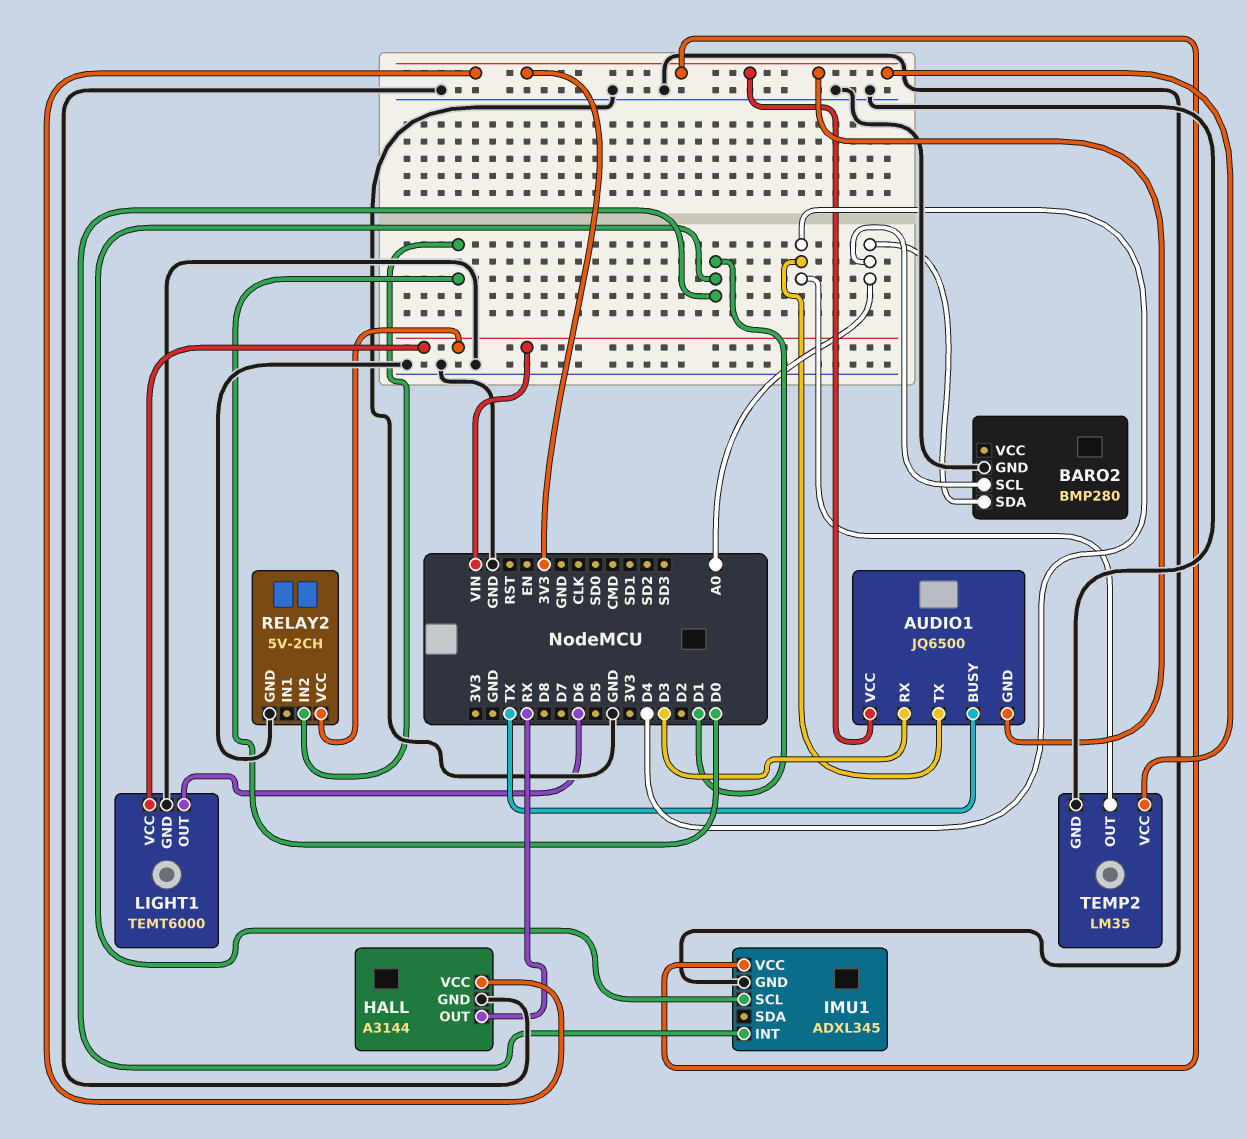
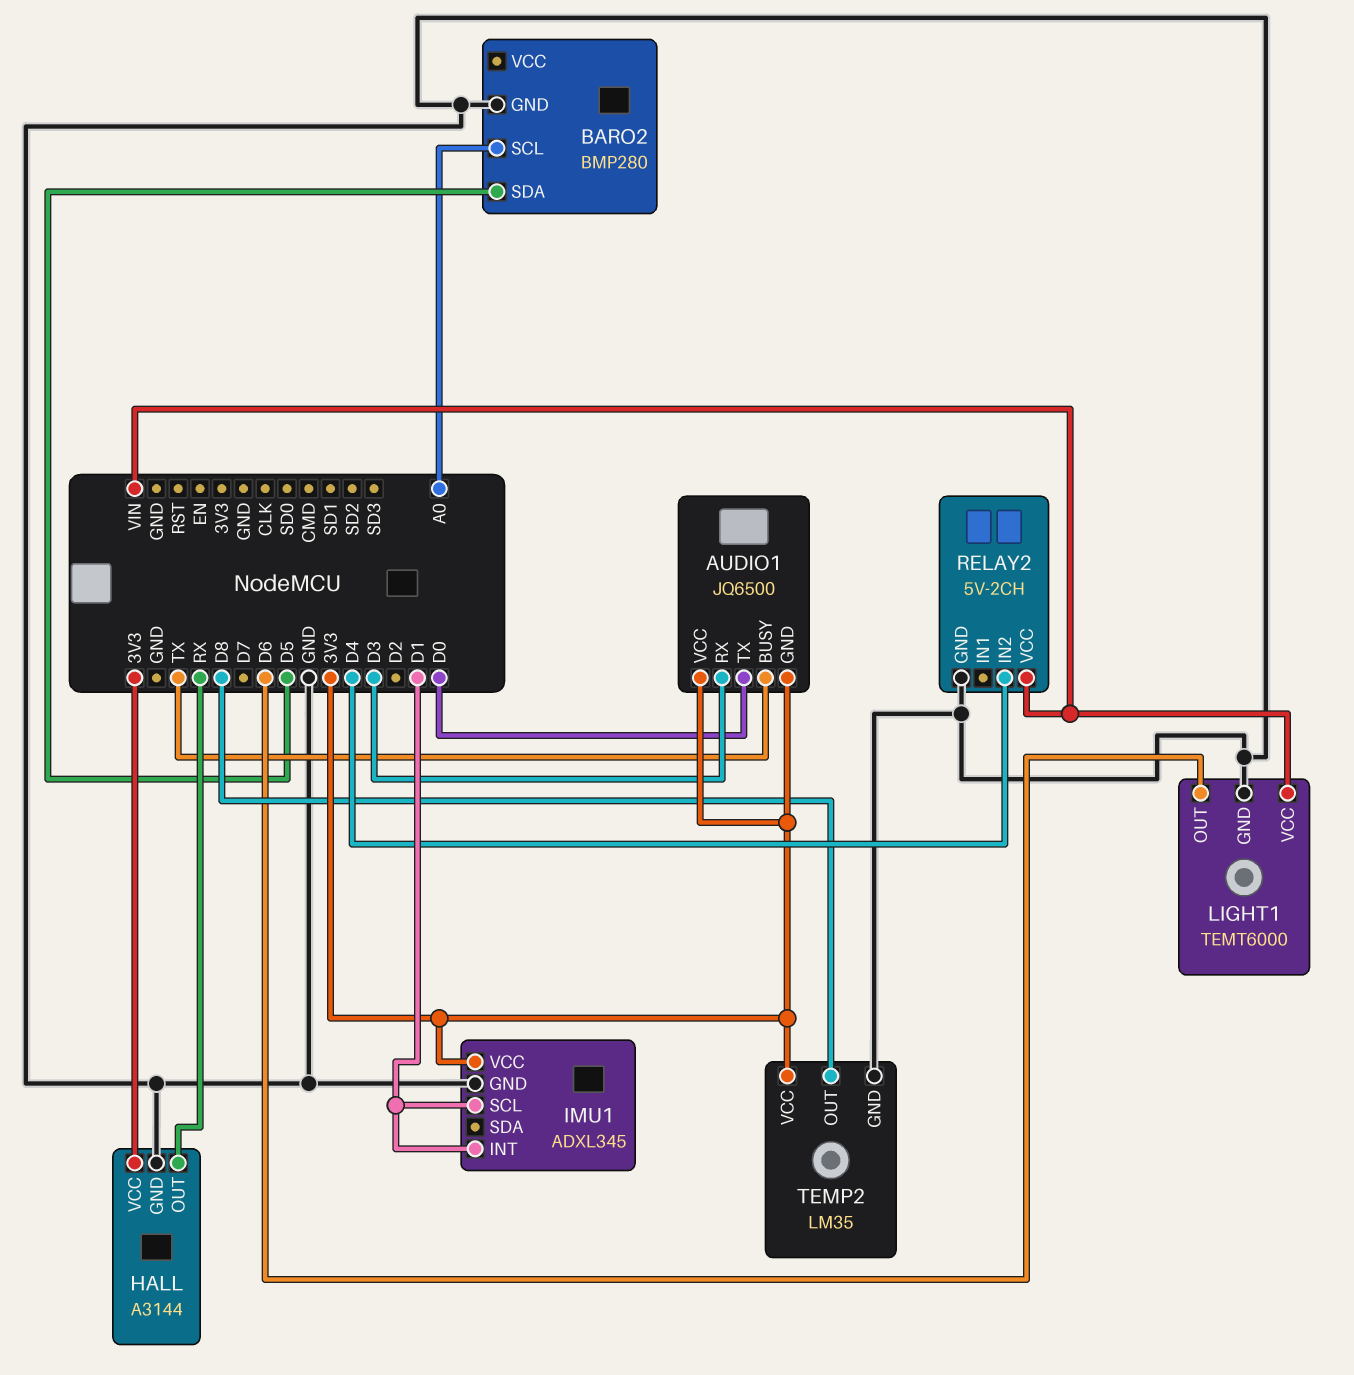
AUDIO1 pin TX: D4 -> D0
BARO2 pin SDA: A0 -> D5
RELAY2 pin IN2: D0 -> D4
TEMP2 pin OUT: D4 -> D8

